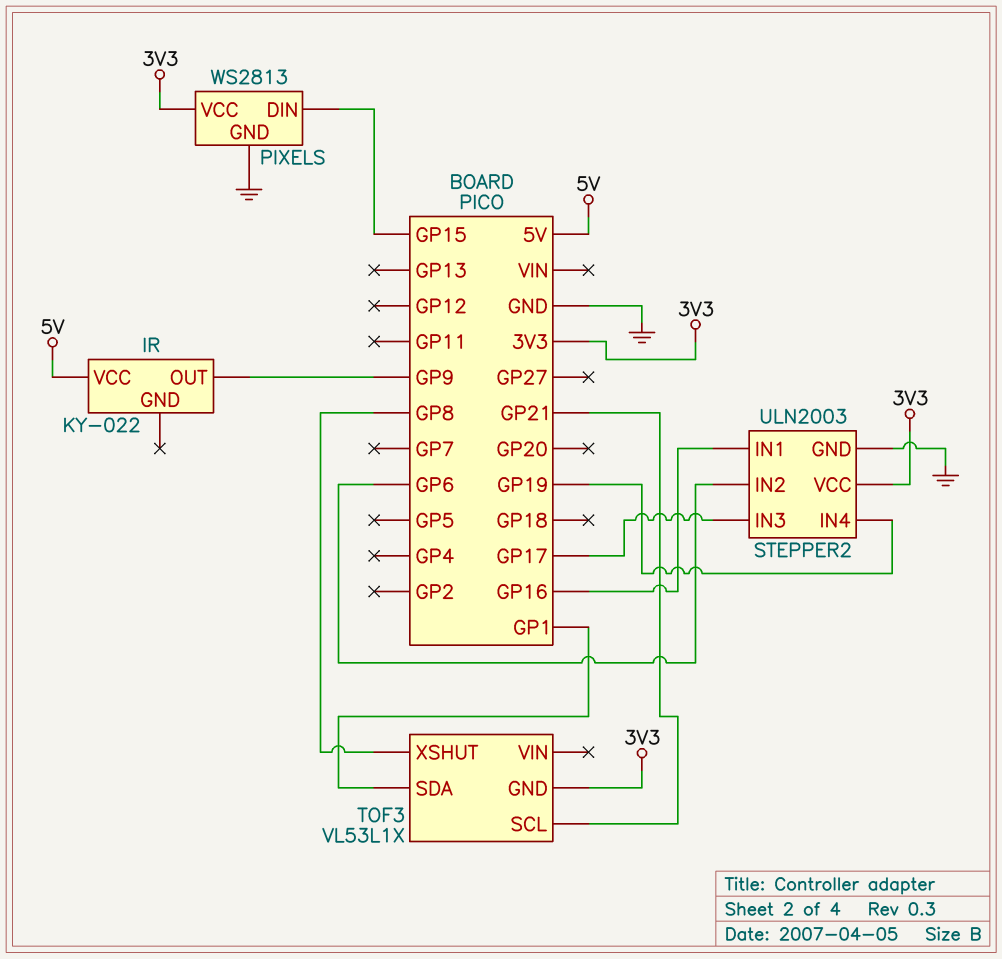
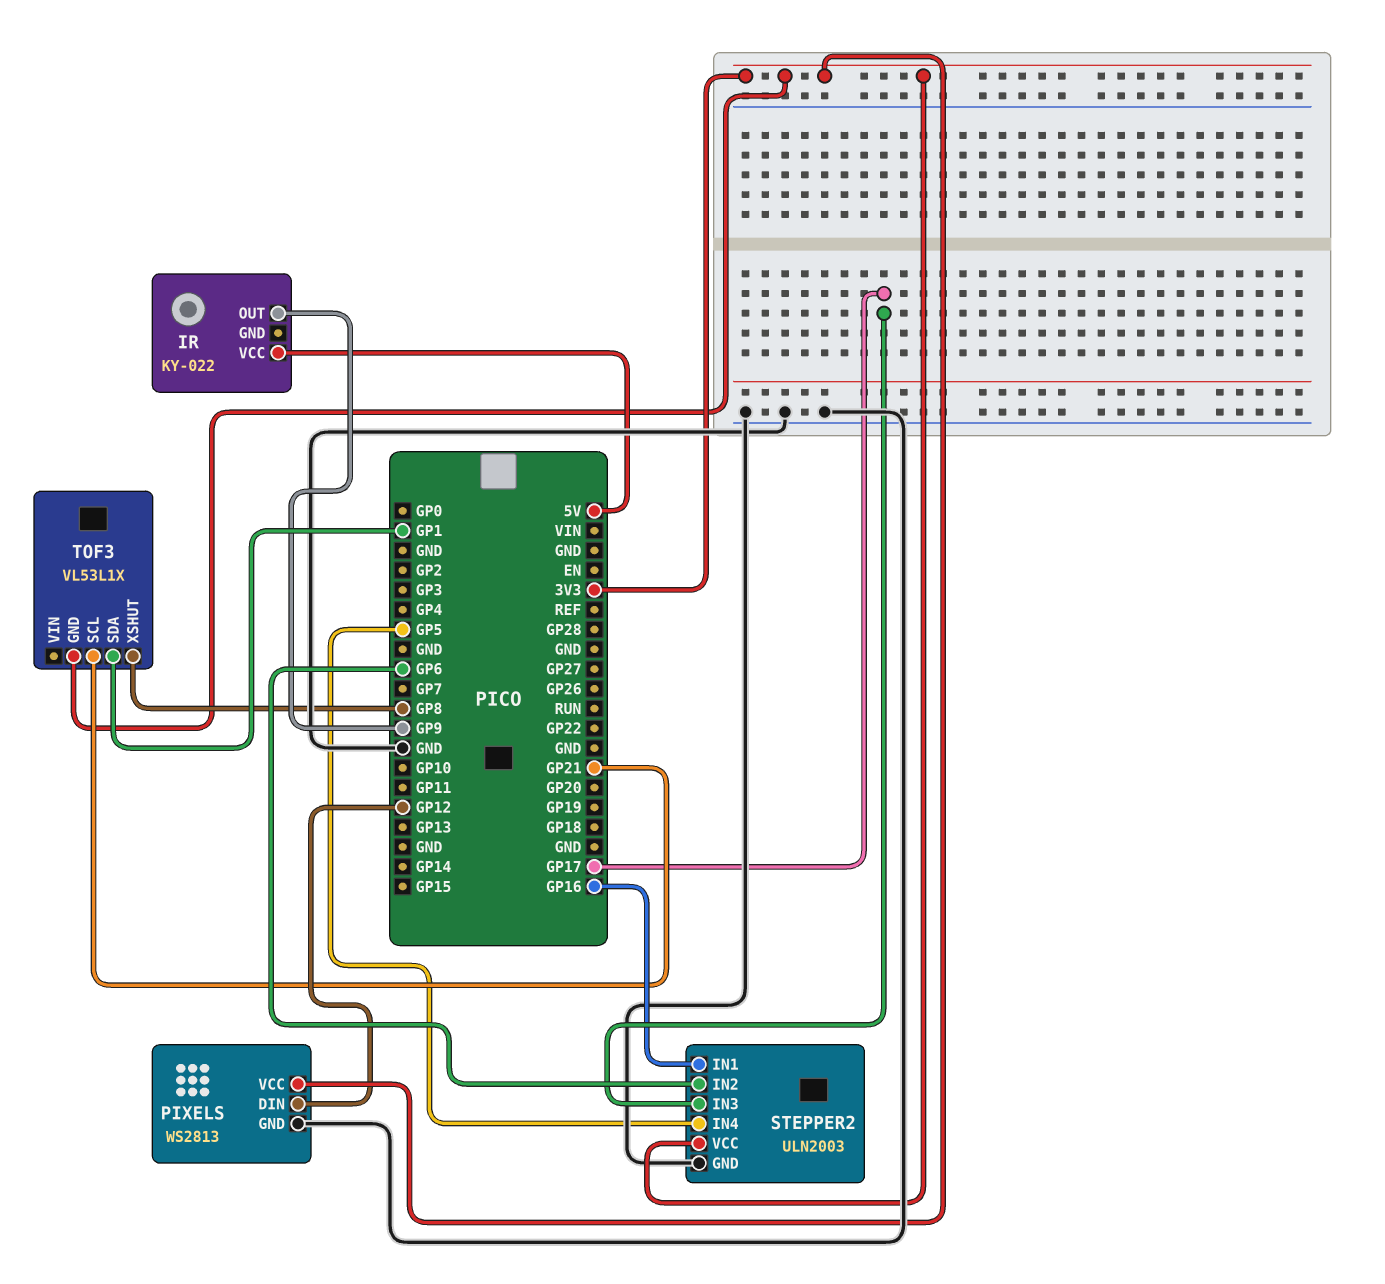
PIXELS pin DIN: GP15 -> GP12
STEPPER2 pin IN4: GP19 -> GP5

